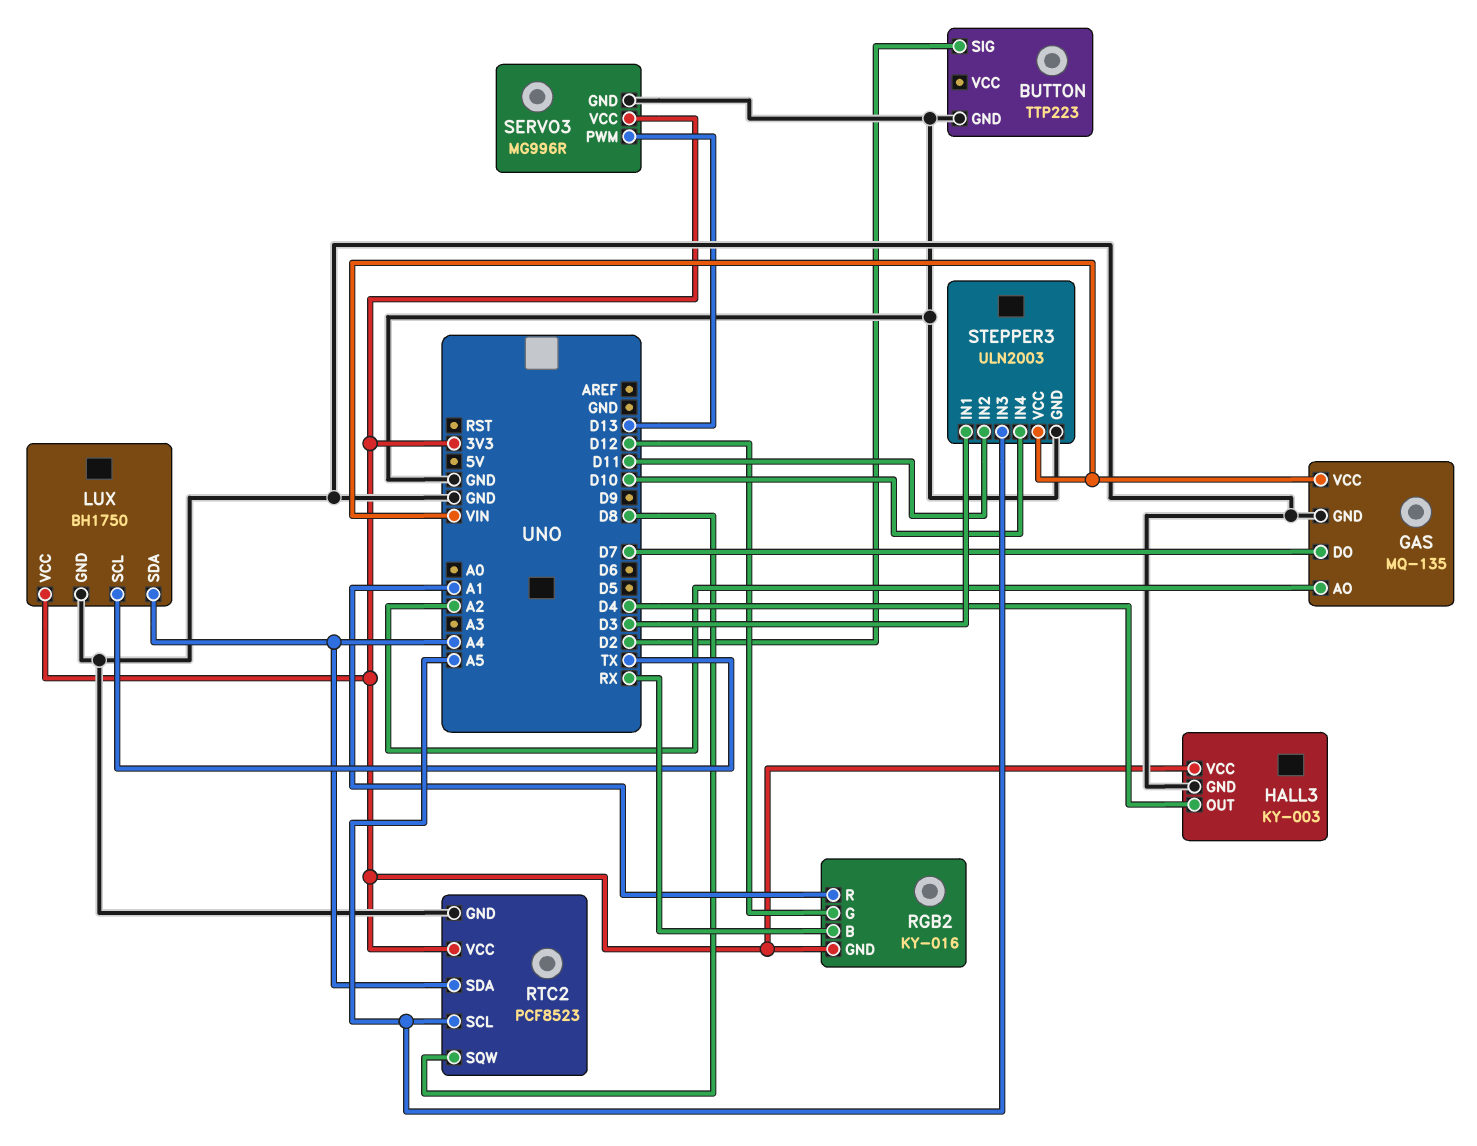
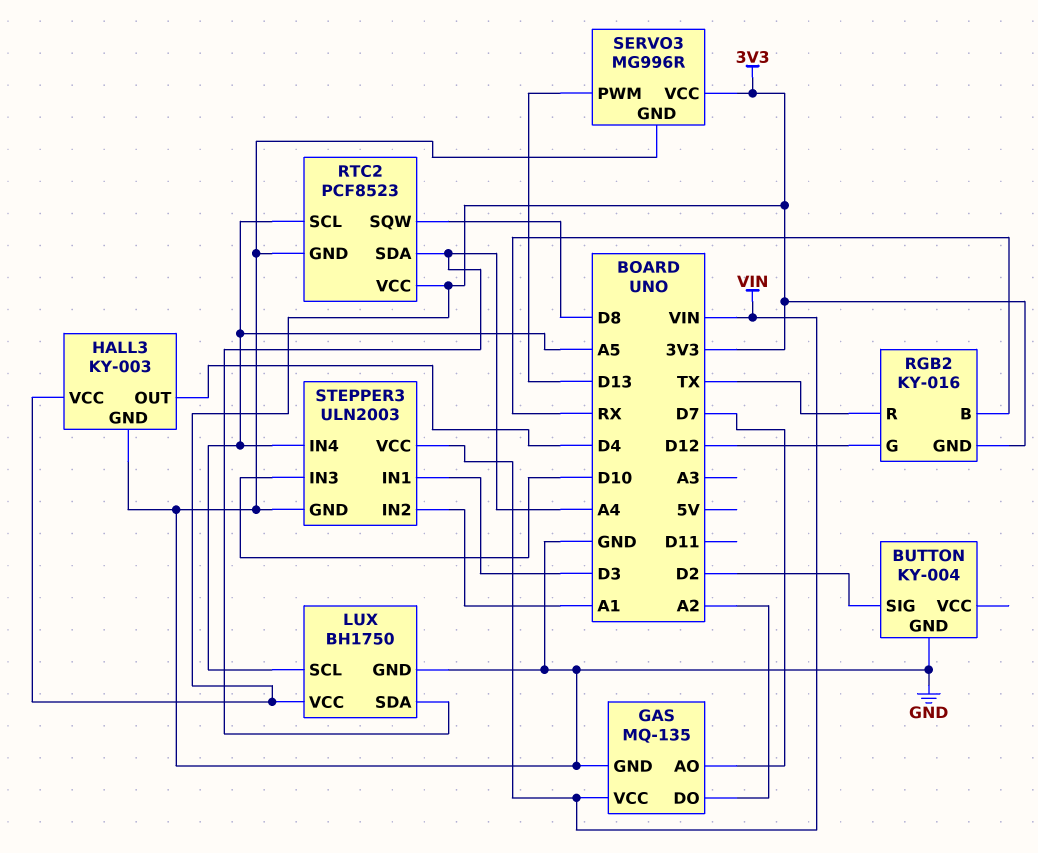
BUTTON: TTP223 -> KY-004
GAS pin AO: A2 -> D7
GAS pin DO: D7 -> A2
LUX pin SCL: TX -> A5
RGB2 pin R: A1 -> TX
STEPPER3 pin IN2: D11 -> A1
STEPPER3 pin IN3: A5 -> D10
STEPPER3 pin IN4: D10 -> A5

